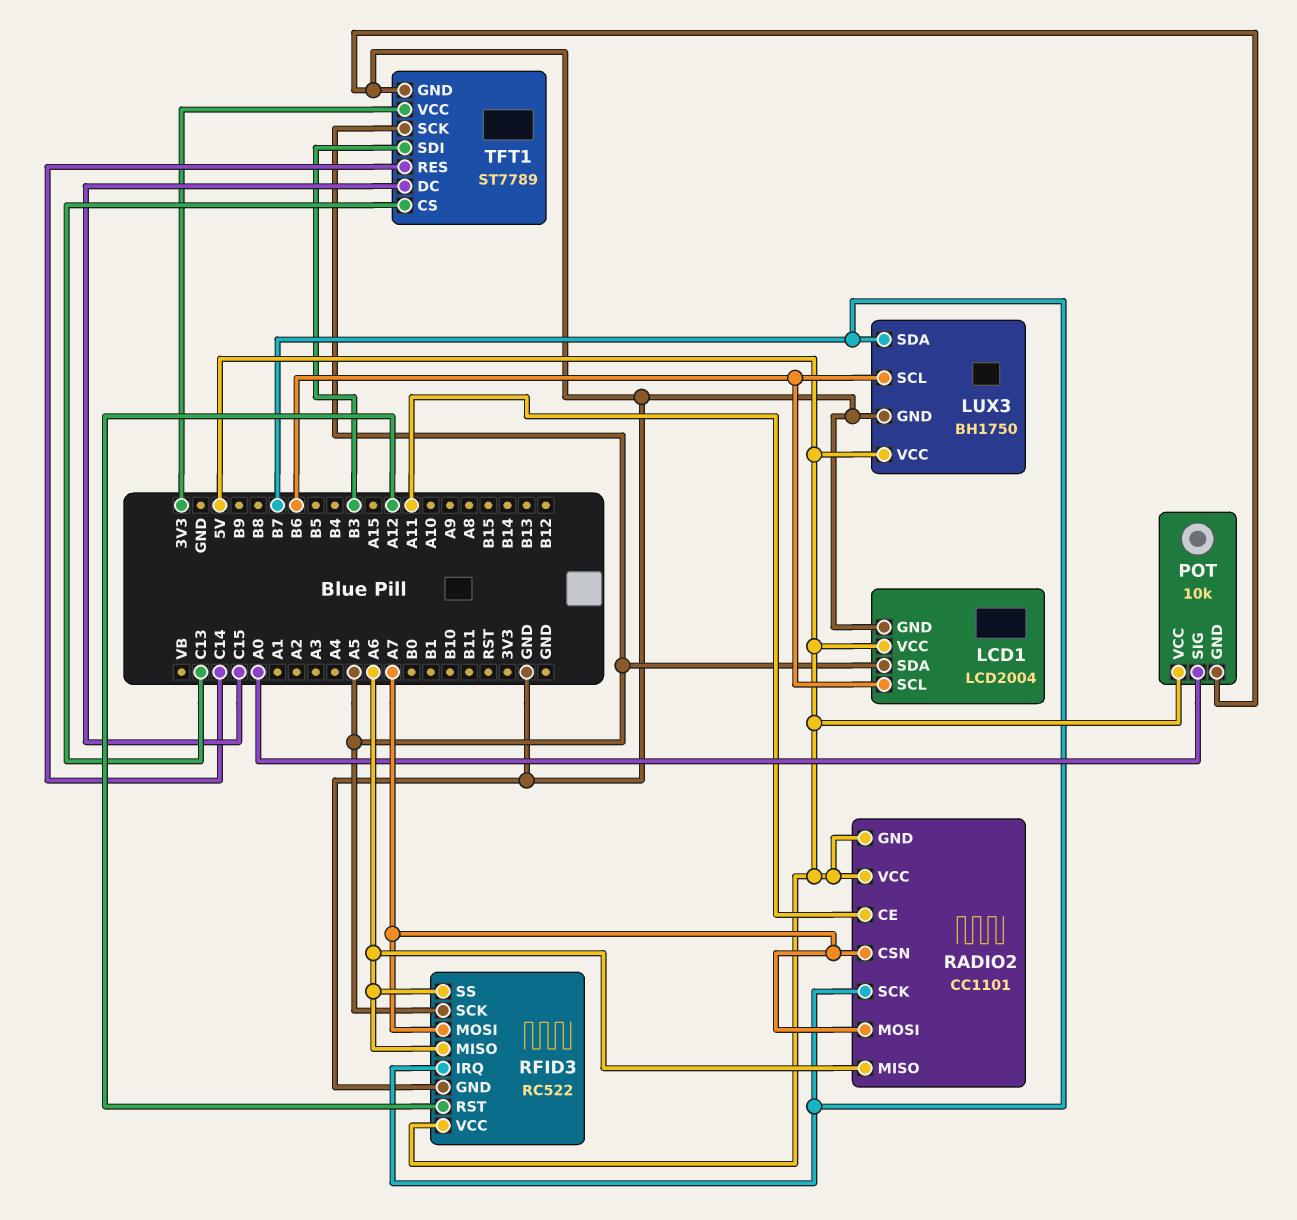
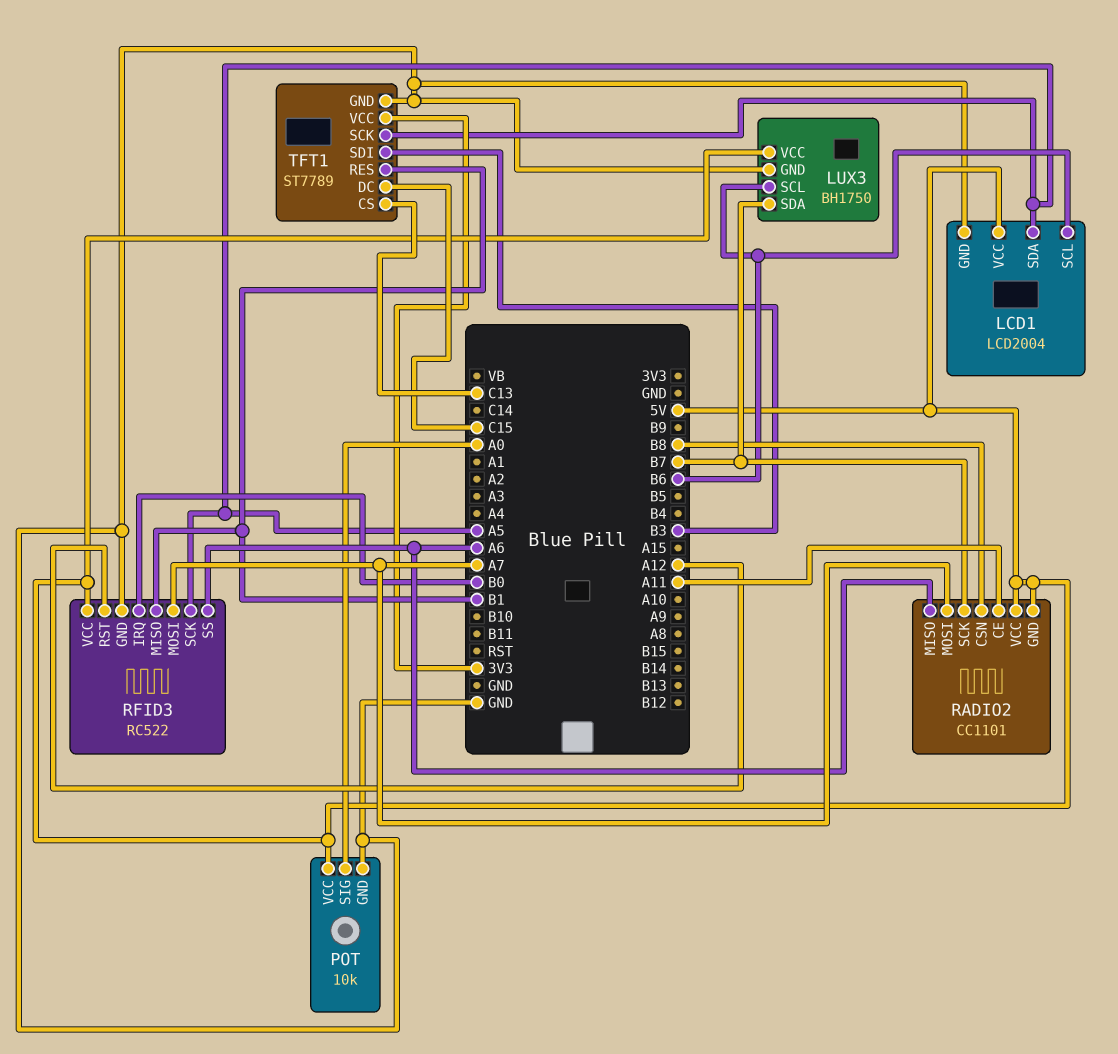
RADIO2 pin CSN: A7 -> B8
RFID3 pin IRQ: B7 -> B0
RFID3 pin MISO: A6 -> B1
TFT1 pin RES: C14 -> B1

